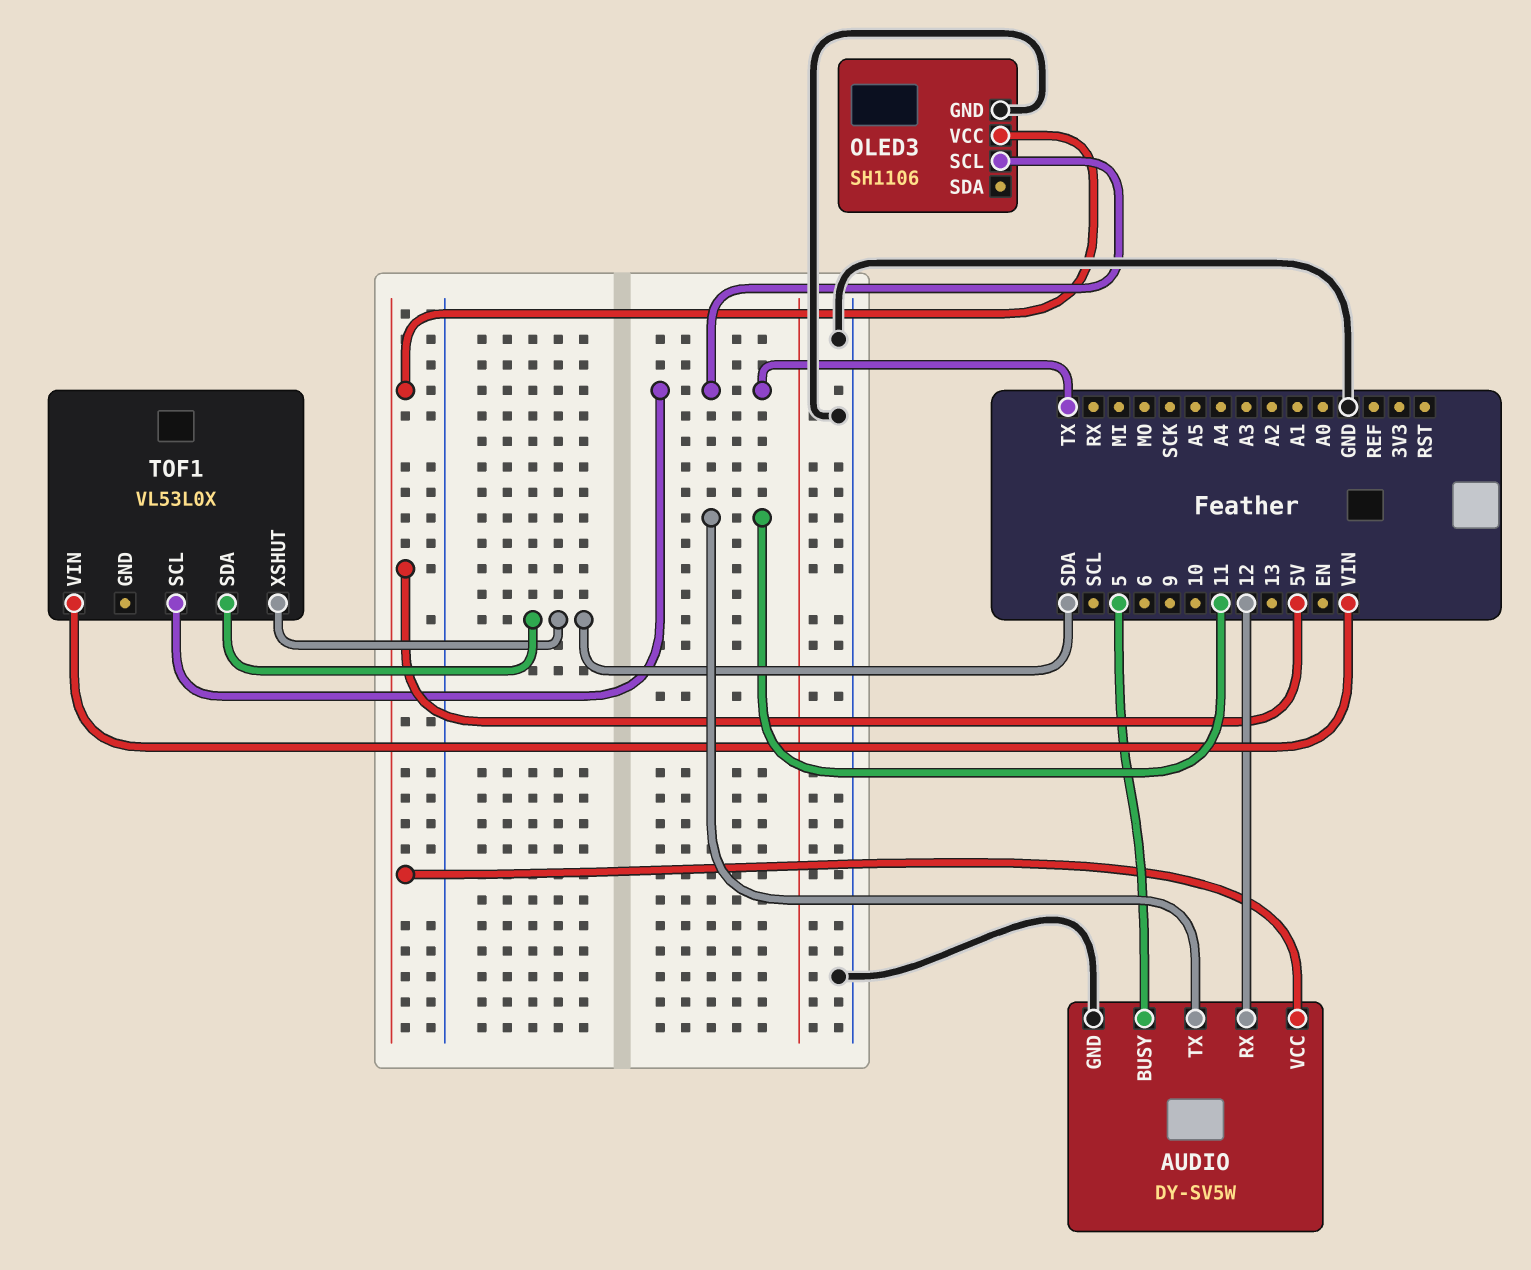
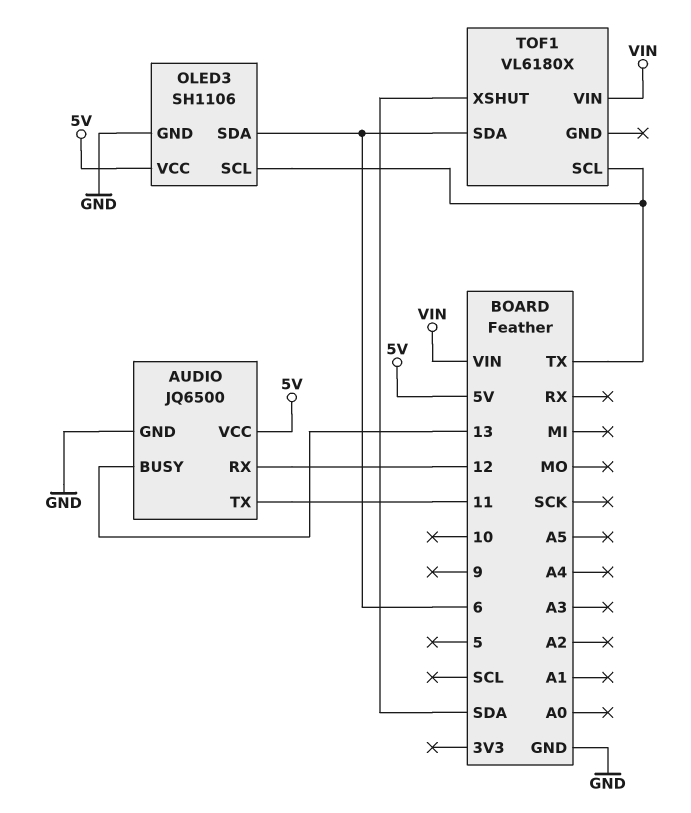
AUDIO: DY-SV5W -> JQ6500
AUDIO pin BUSY: 5 -> 13
OLED3 pin SDA: none -> 6
TOF1: VL53L0X -> VL6180X
TOF1 pin SDA: SDA -> 6

